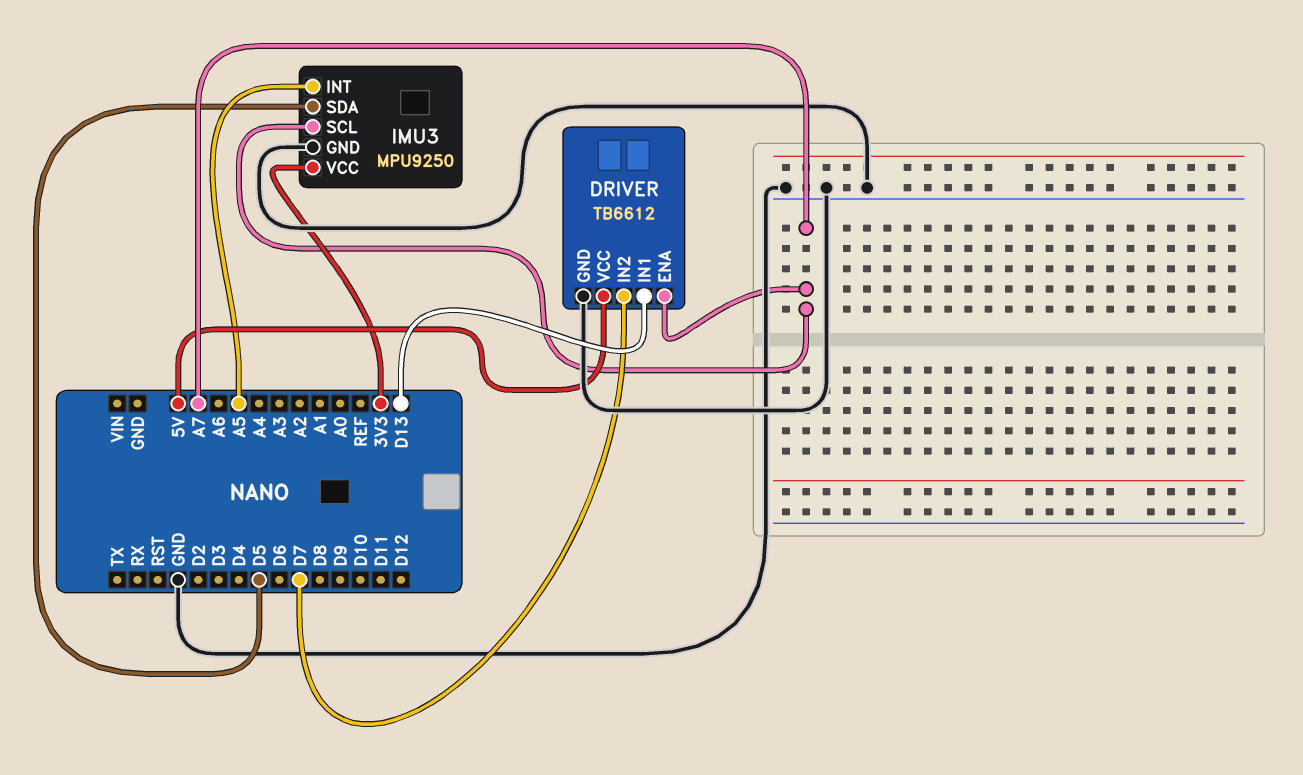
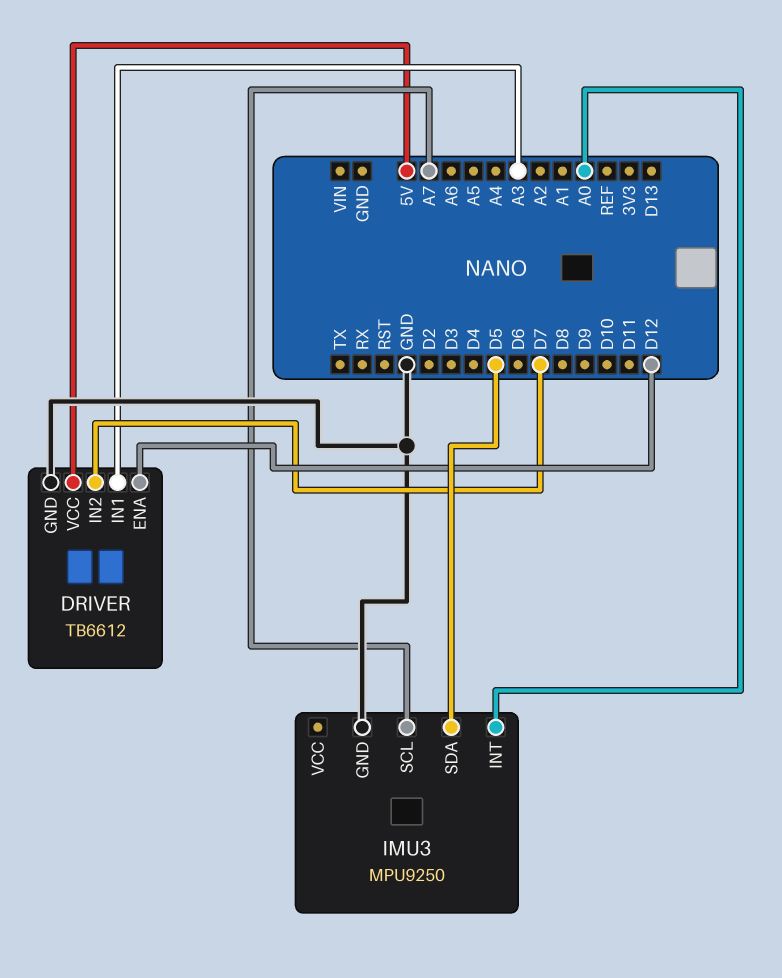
DRIVER pin ENA: A7 -> D12
DRIVER pin IN1: D13 -> A3
IMU3 pin INT: A5 -> A0
IMU3 pin VCC: 3V3 -> none

